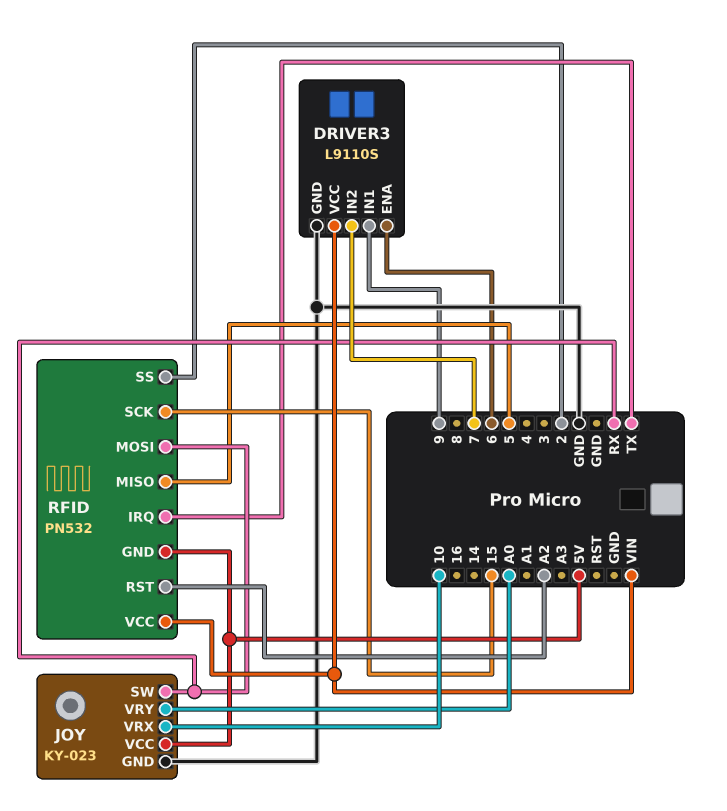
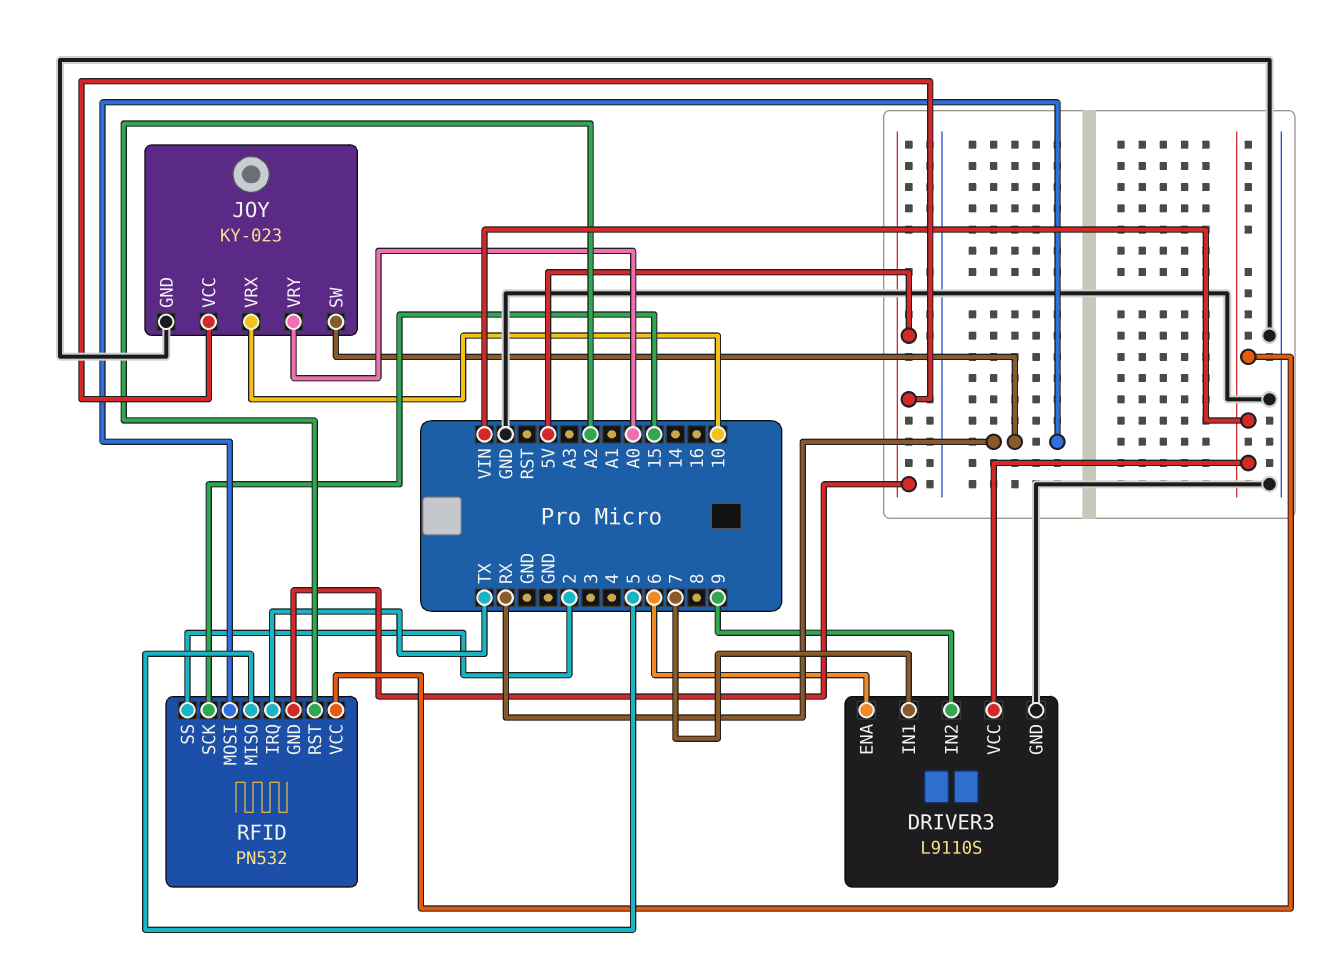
DRIVER3 pin IN1: 9 -> 7
DRIVER3 pin IN2: 7 -> 9

